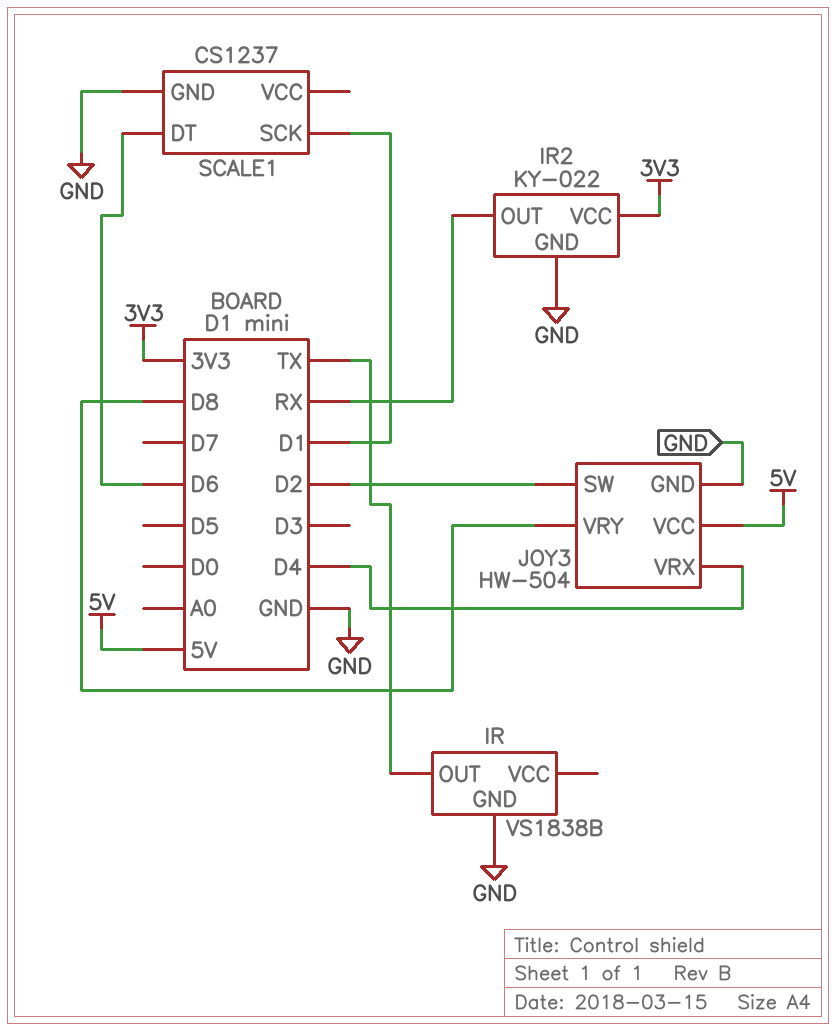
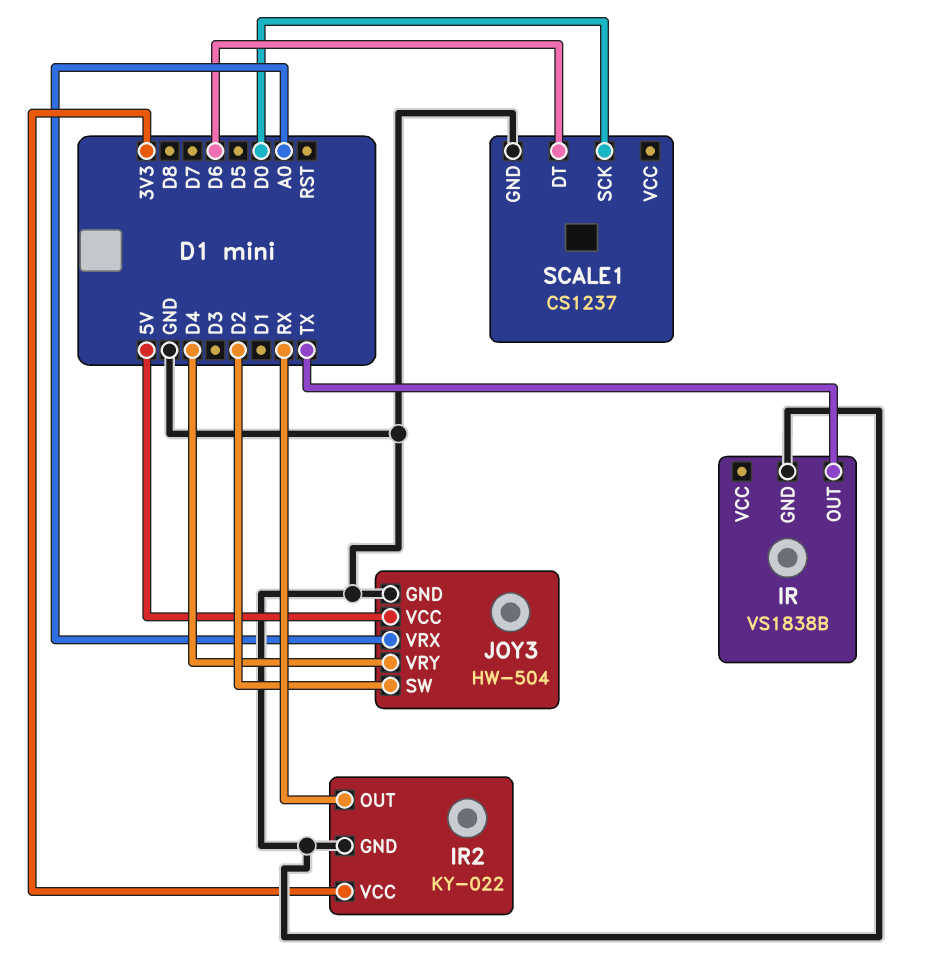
JOY3 pin VRX: D4 -> A0
JOY3 pin VRY: D8 -> D4
SCALE1 pin SCK: D1 -> D0

